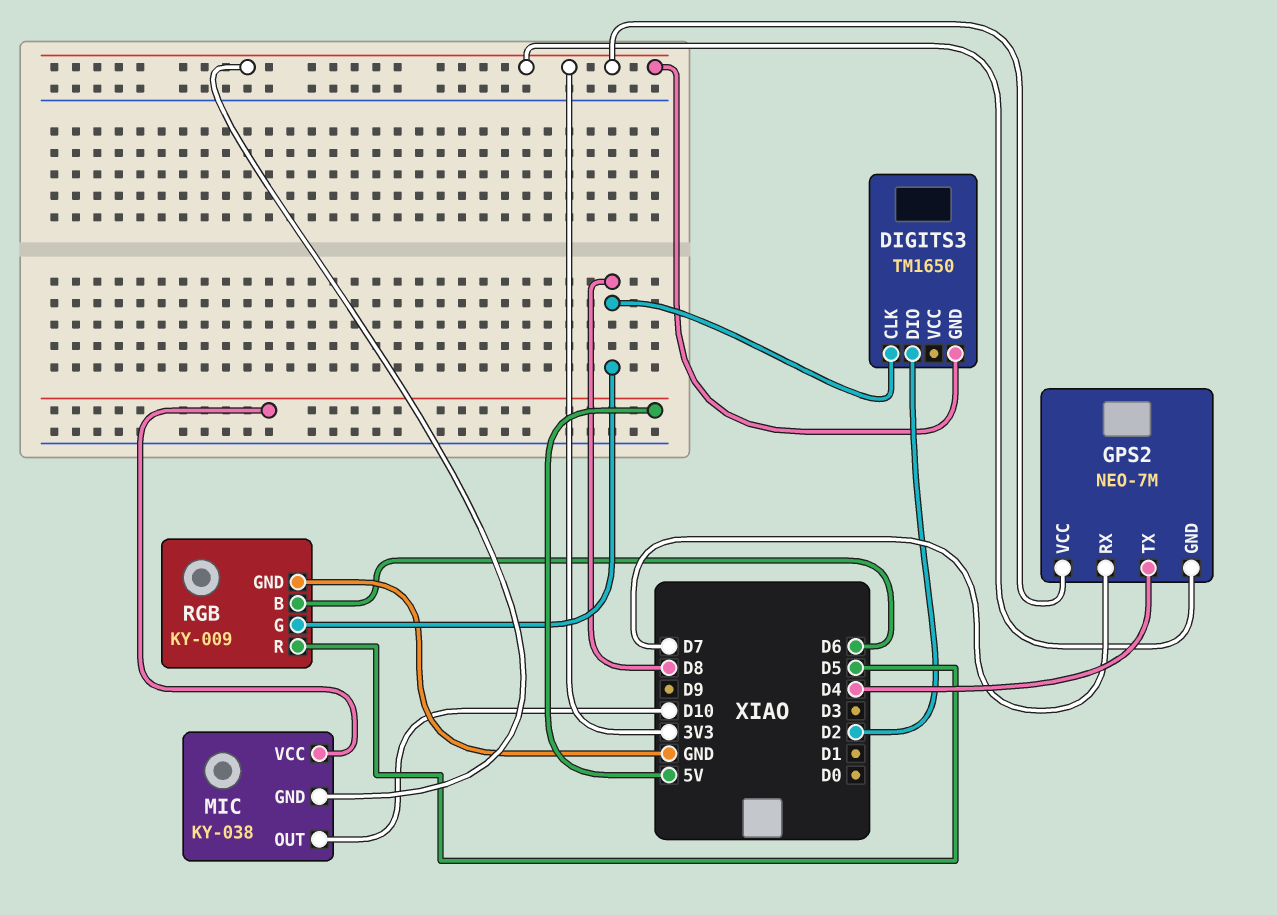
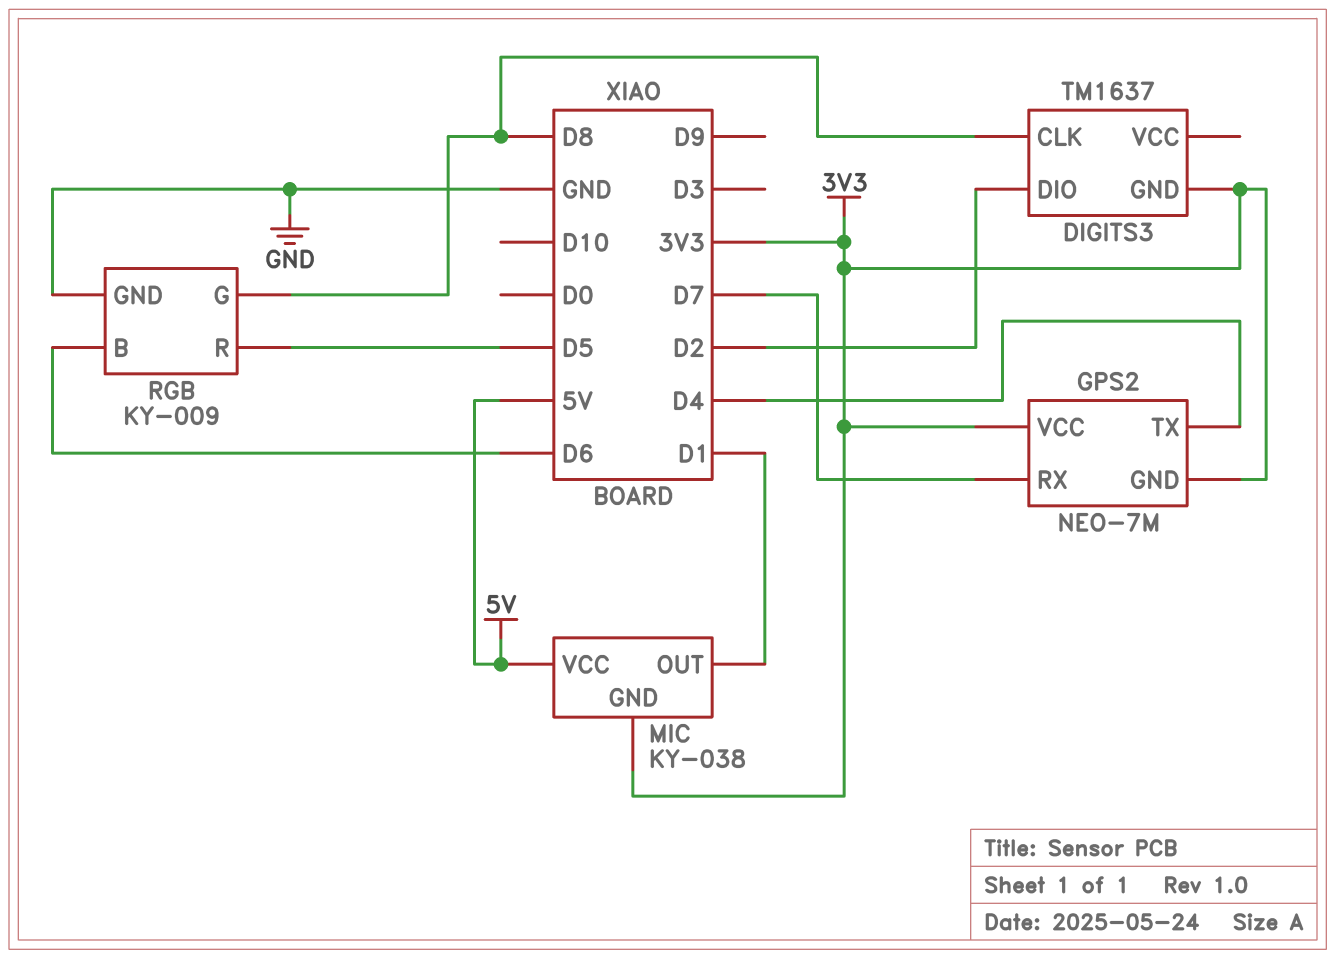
DIGITS3: TM1650 -> TM1637
MIC pin OUT: D10 -> D1

